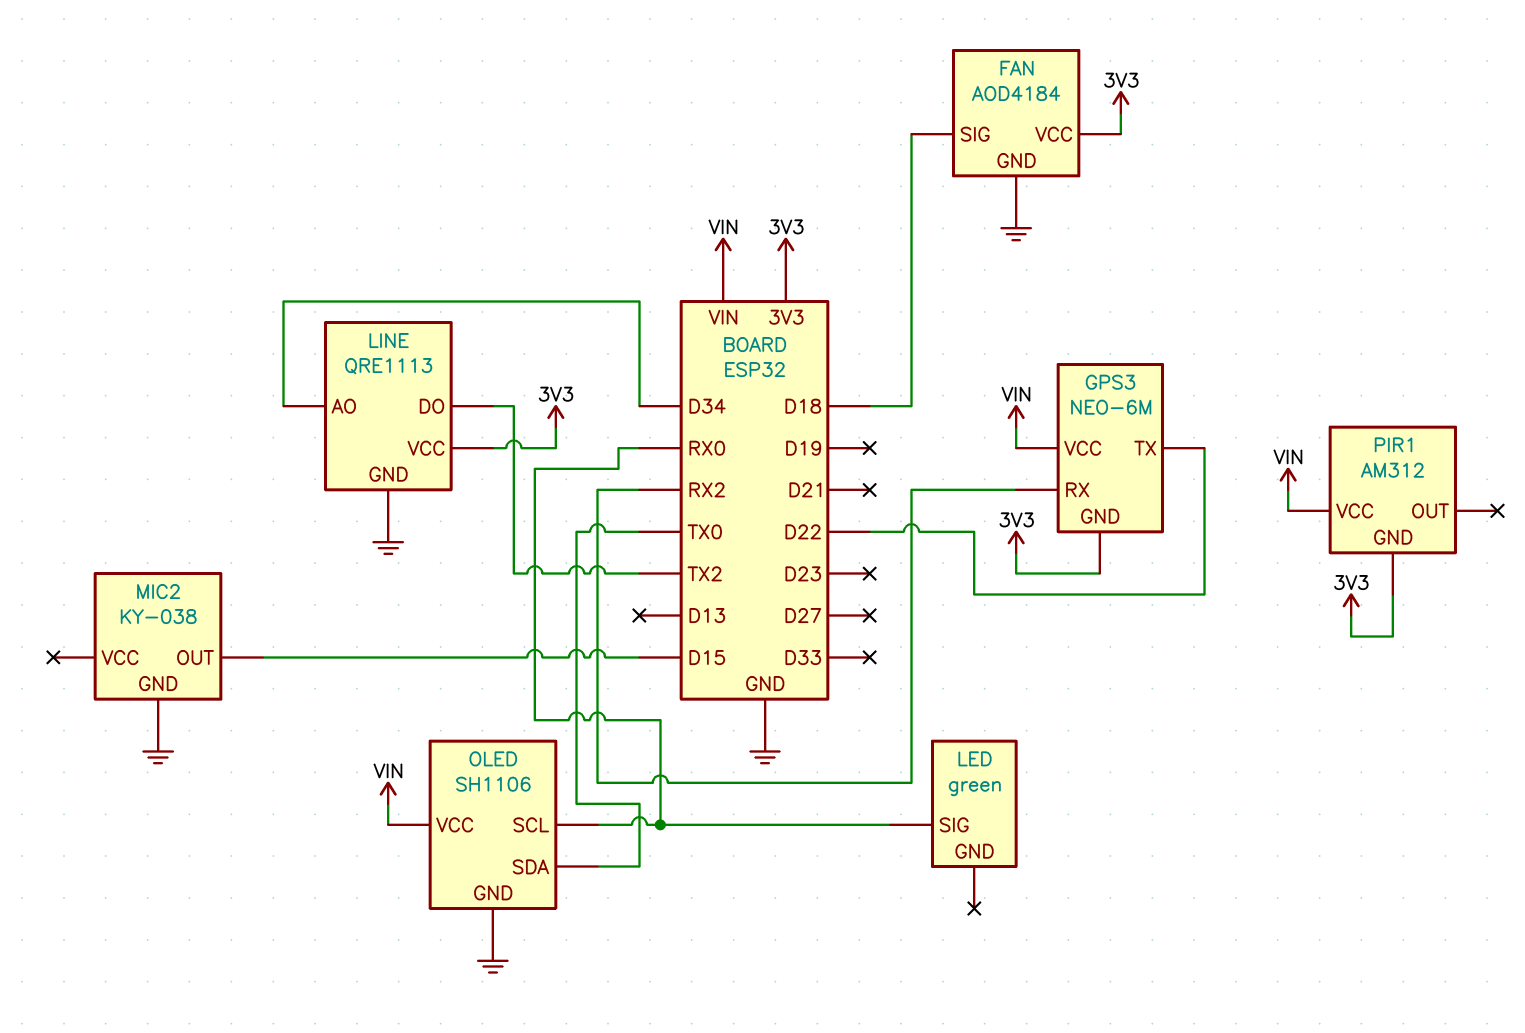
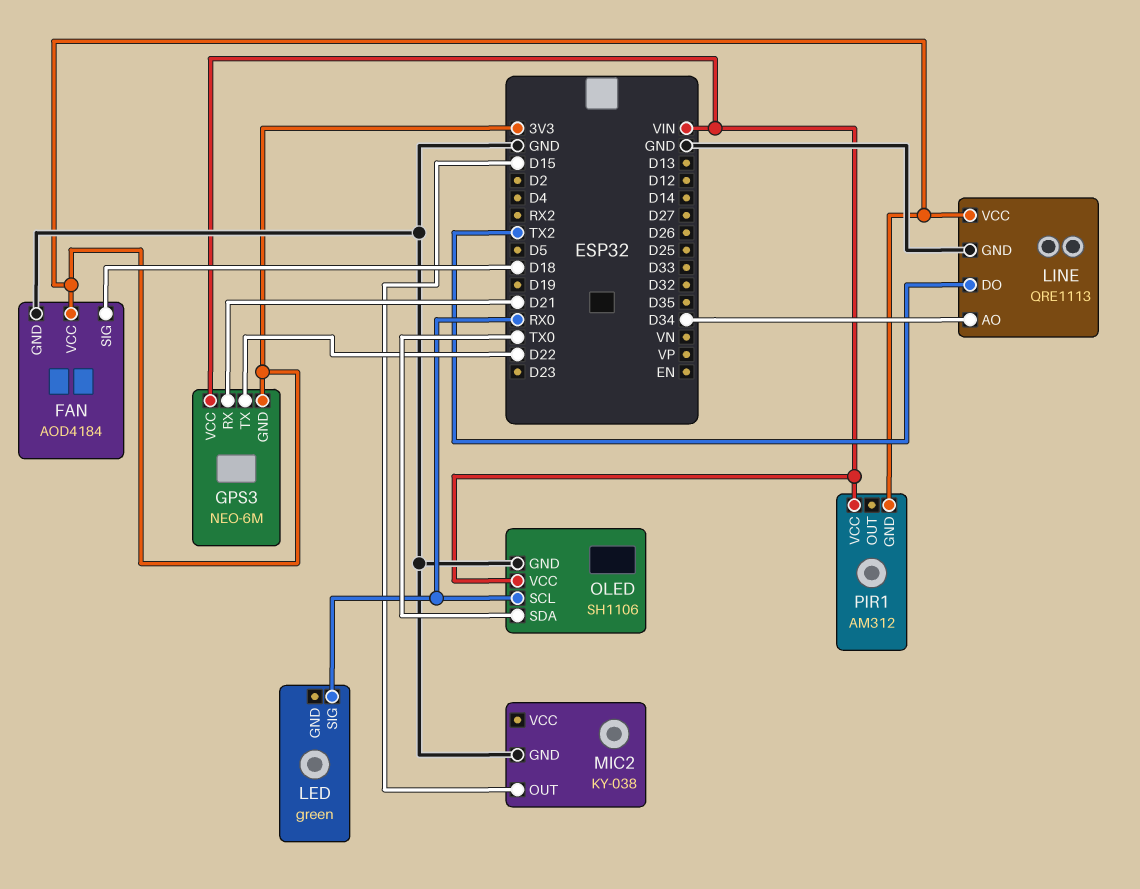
GPS3 pin RX: RX2 -> D21

